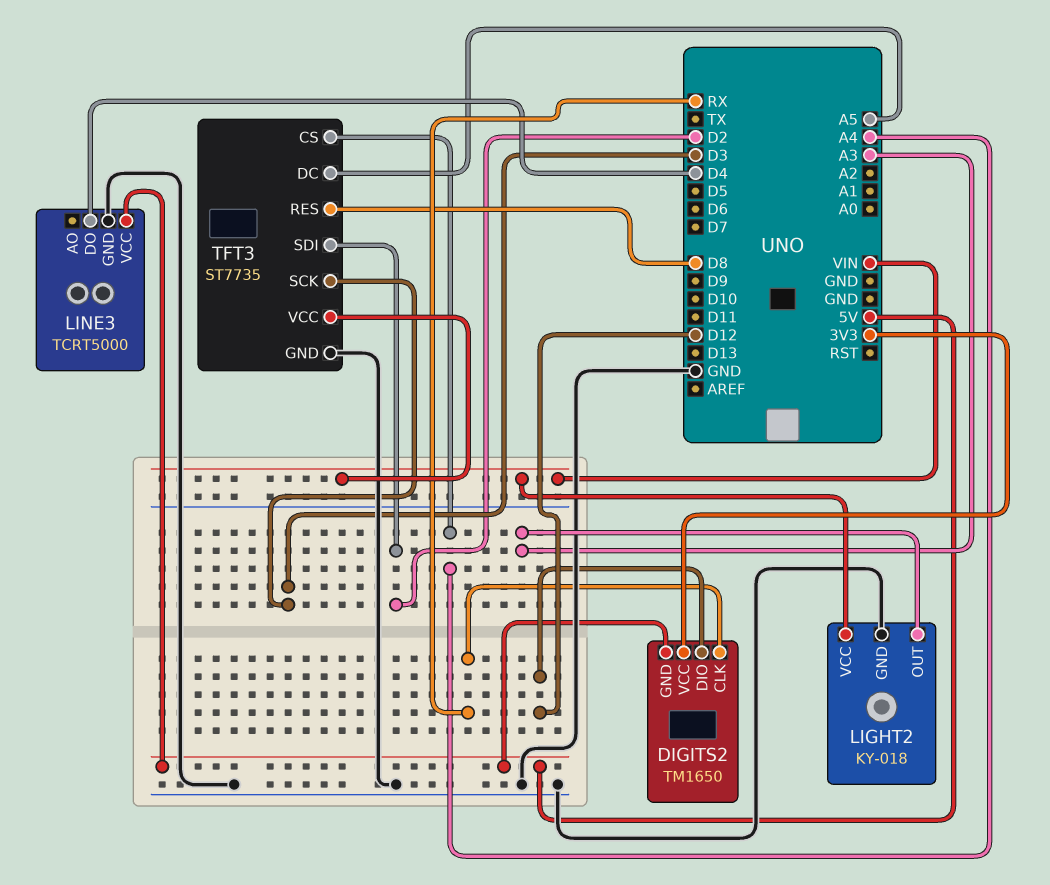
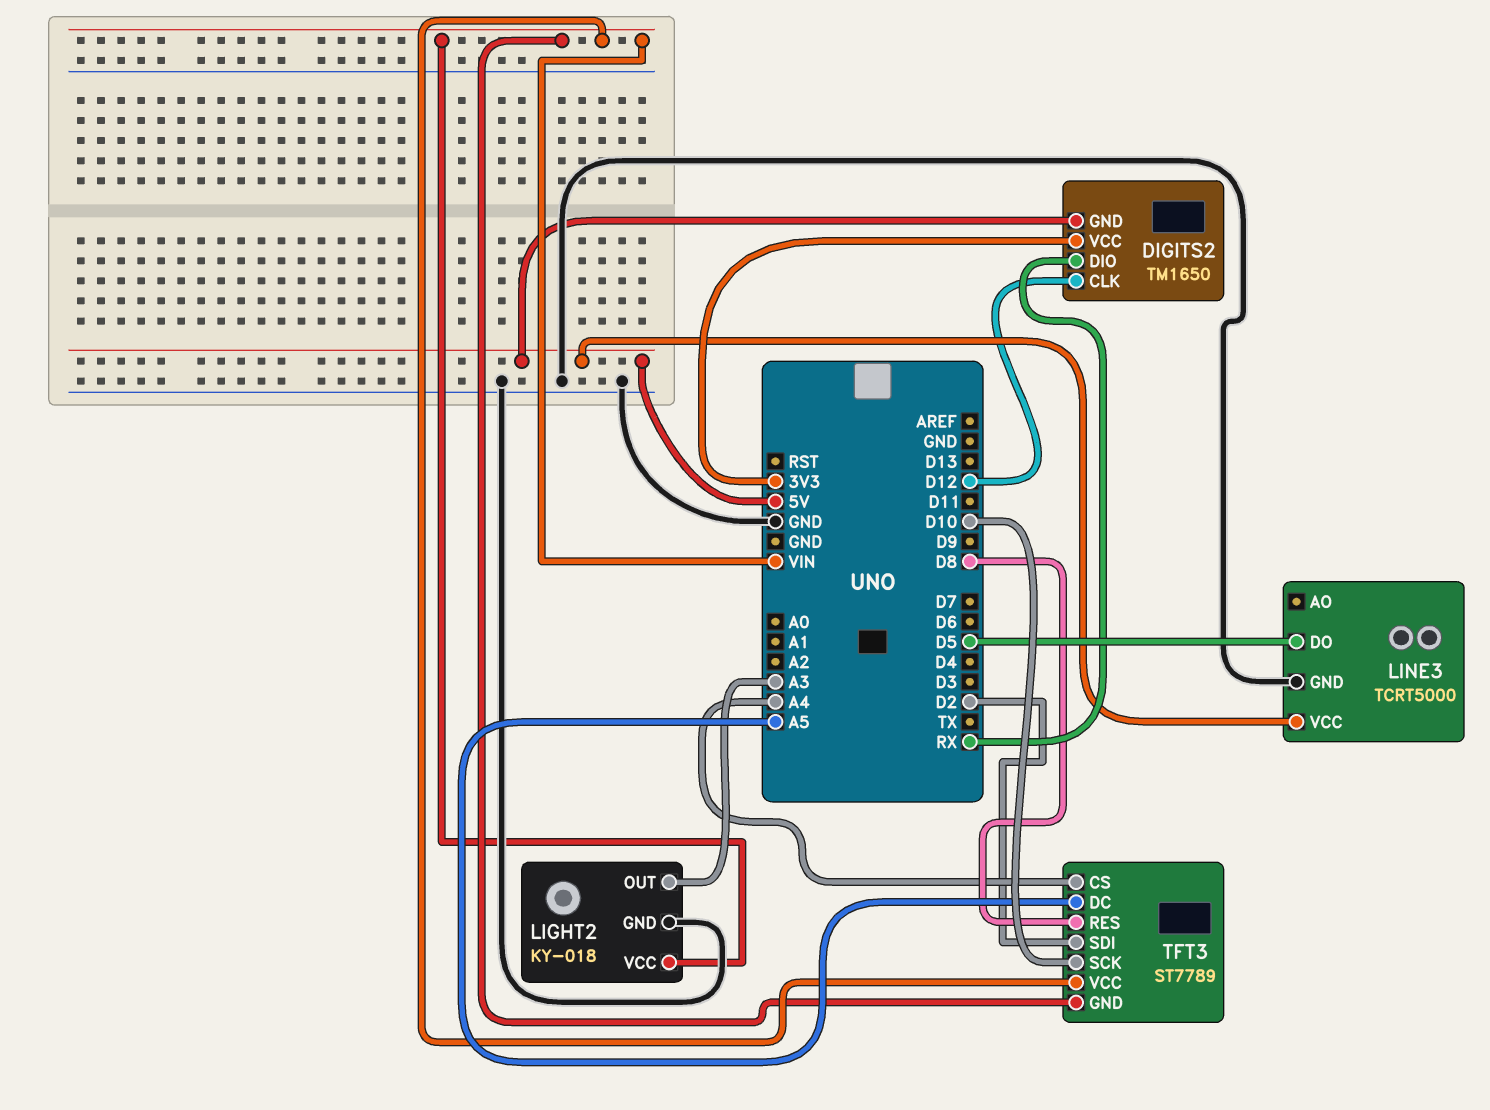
DIGITS2 pin CLK: RX -> D12
DIGITS2 pin DIO: D12 -> RX
LINE3 pin DO: D4 -> D5
TFT3: ST7735 -> ST7789
TFT3 pin GND: GND -> VIN
TFT3 pin SCK: D3 -> D10

